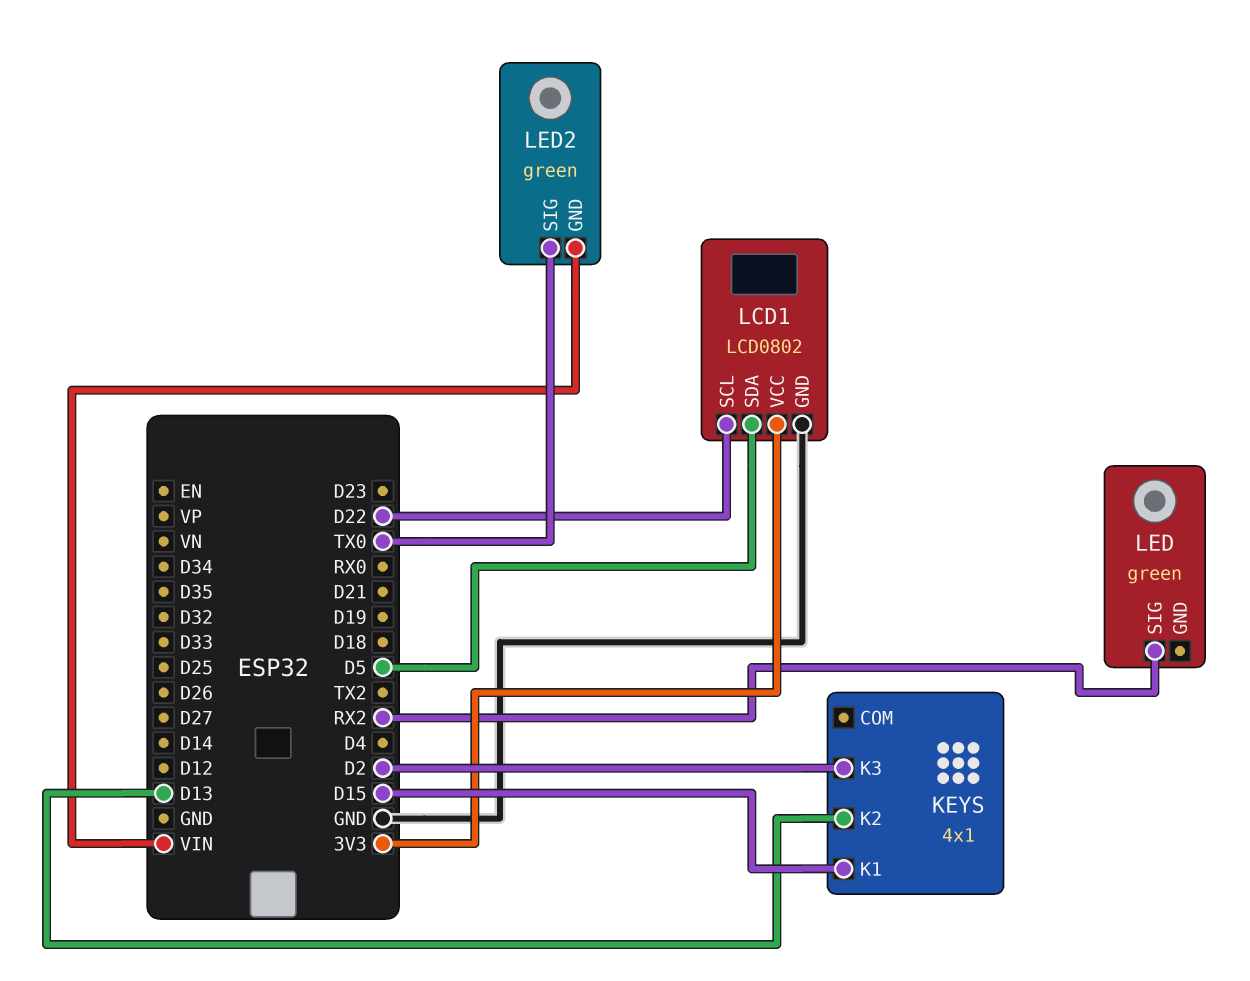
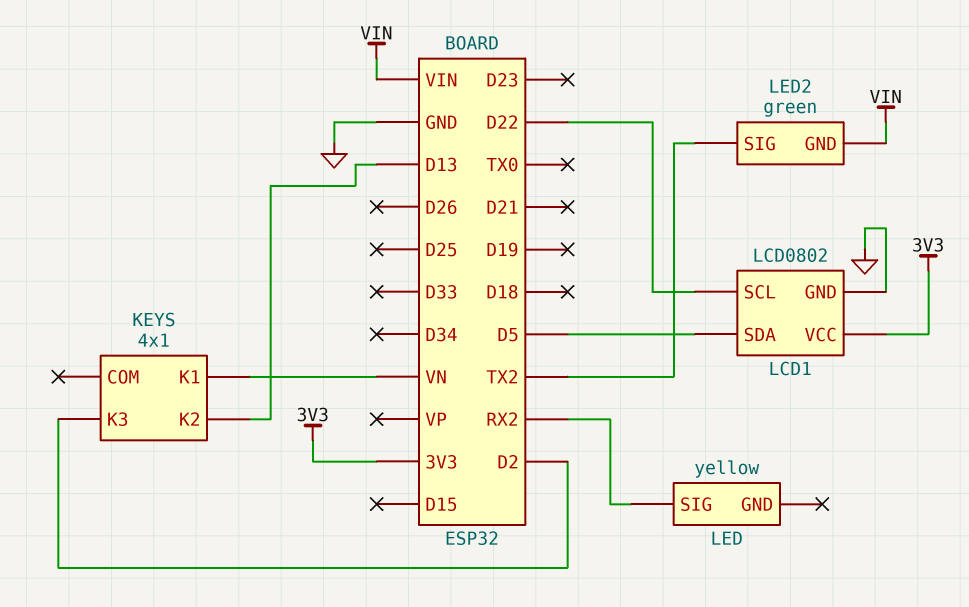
KEYS pin K1: D15 -> VN
LED: green -> yellow
LED2 pin SIG: TX0 -> TX2

